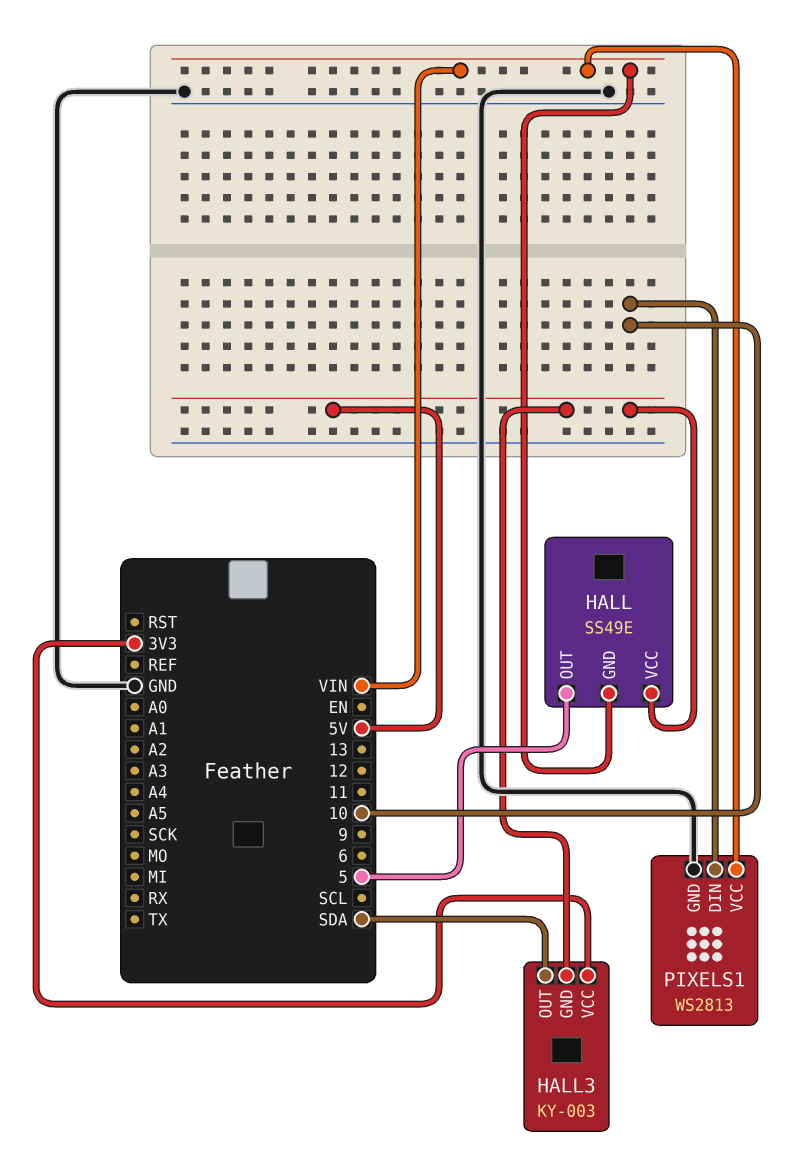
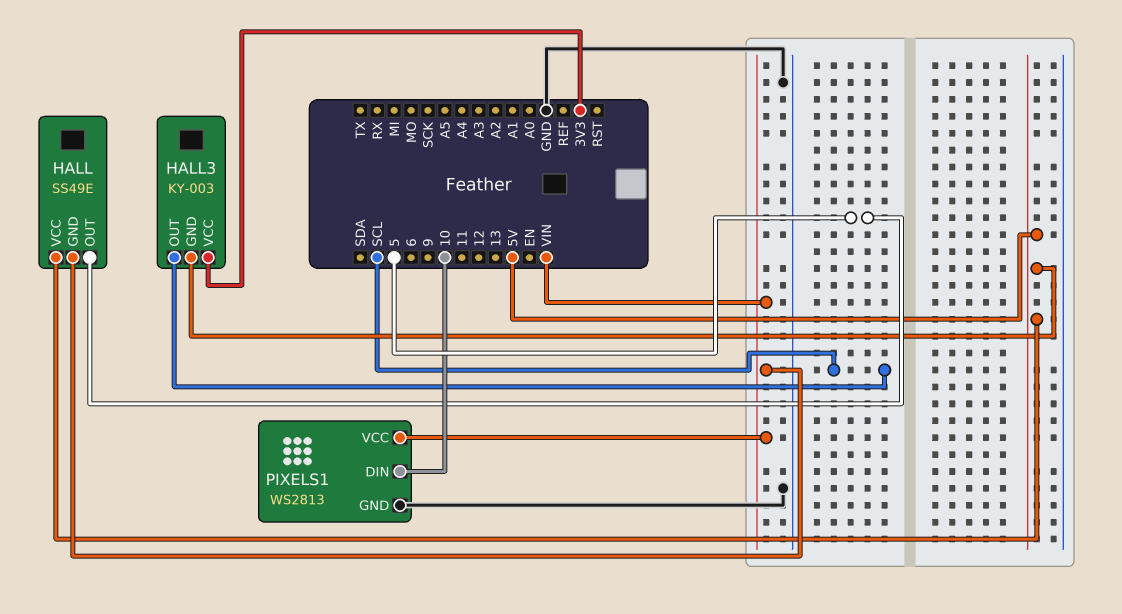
HALL3 pin OUT: SDA -> SCL

